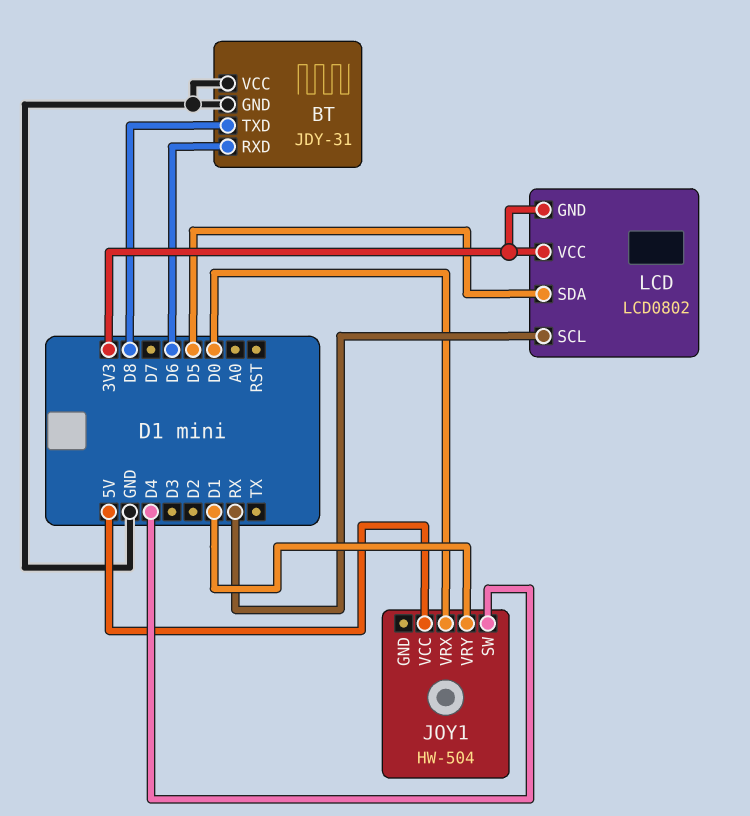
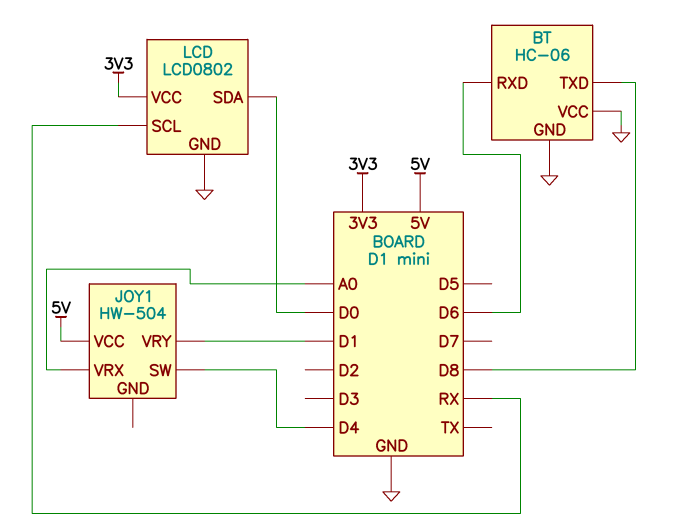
BT: JDY-31 -> HC-06
JOY1 pin VRX: D0 -> A0
LCD pin GND: 3V3 -> GND
LCD pin SDA: D5 -> D0

